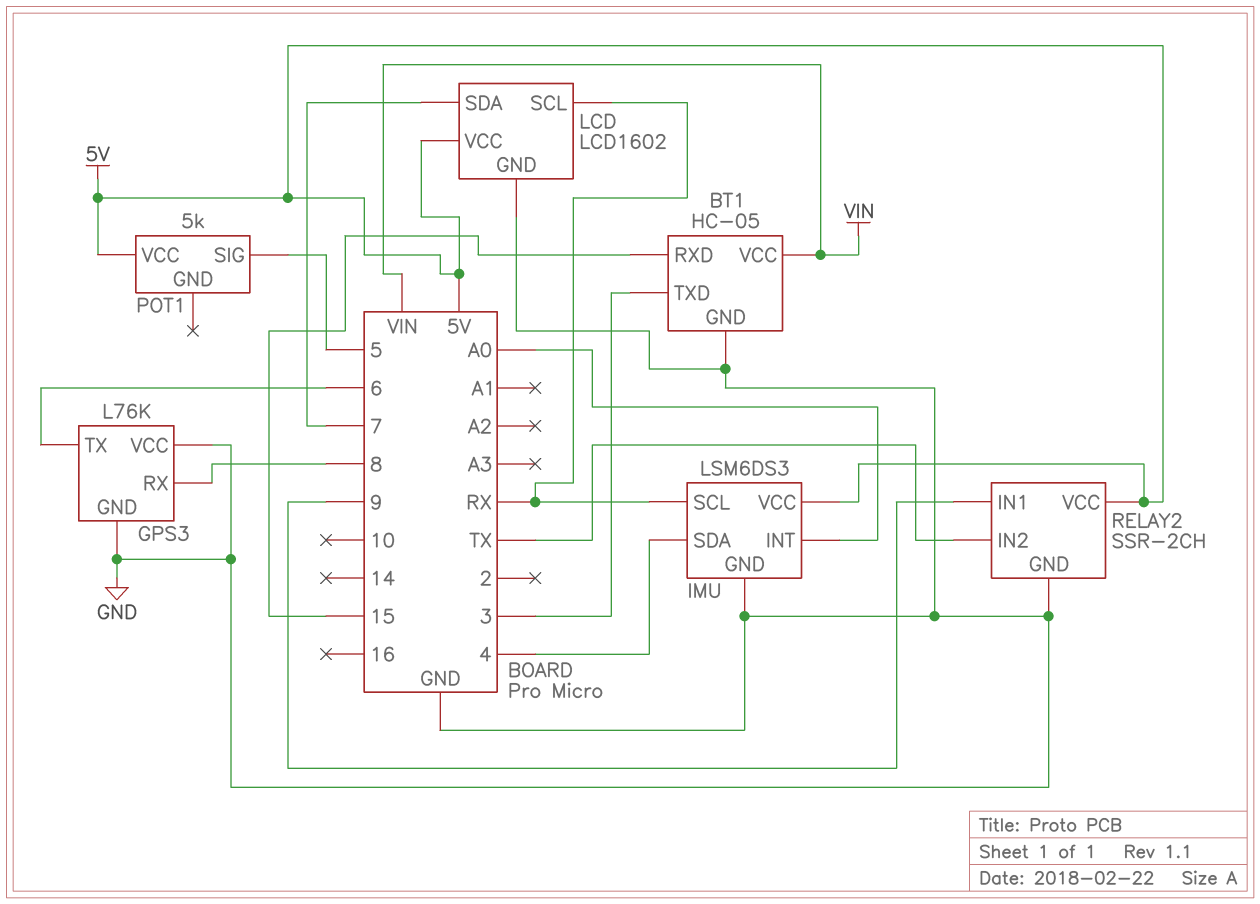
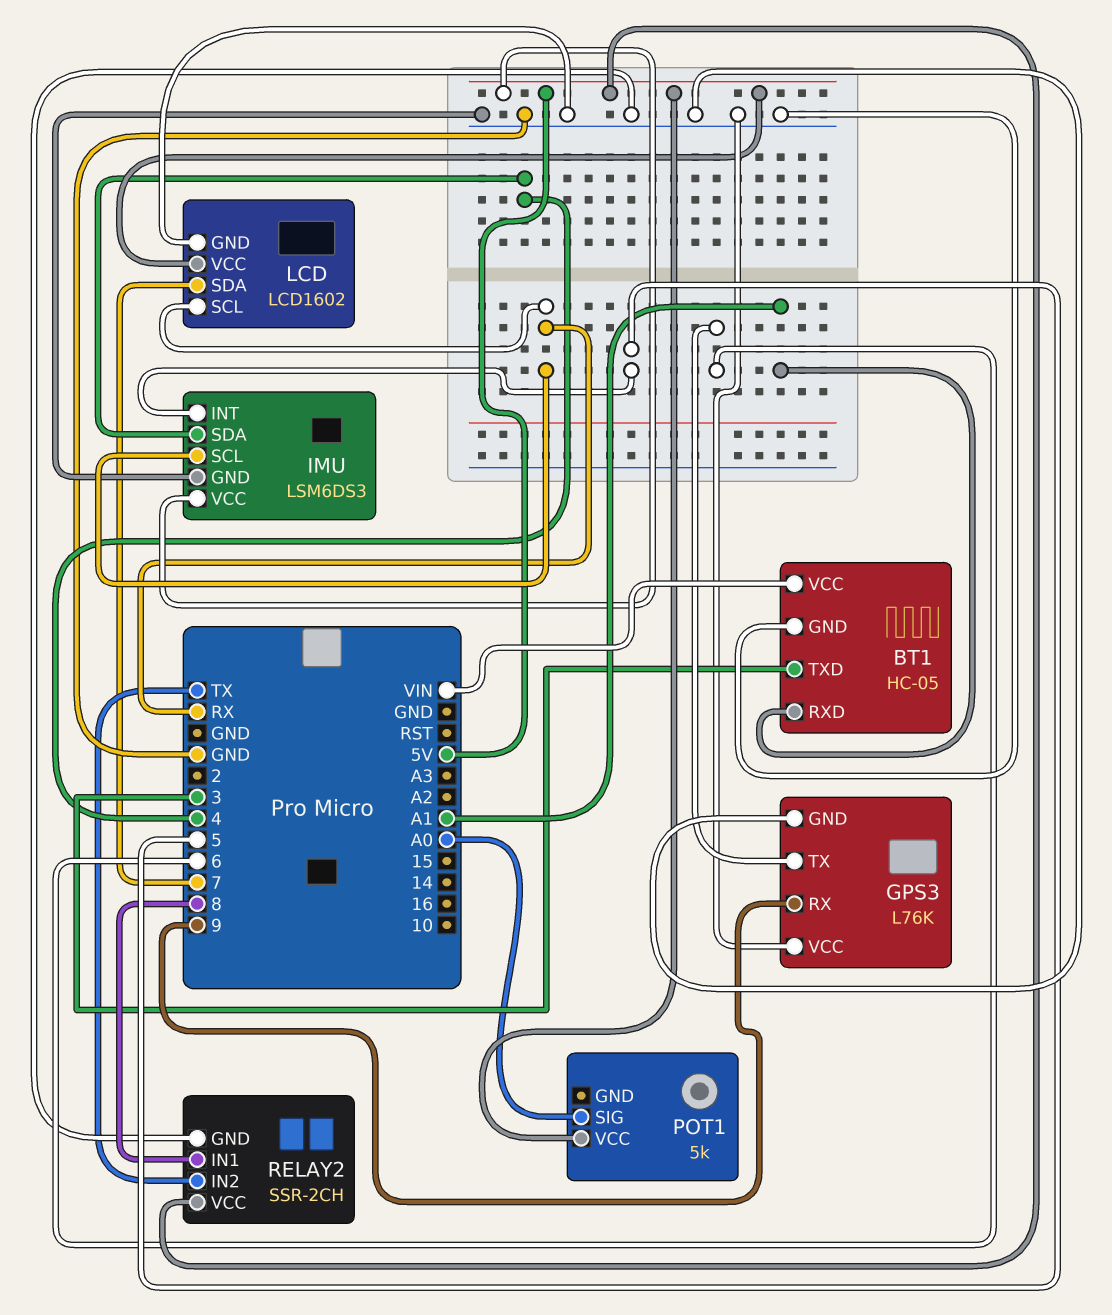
BT1 pin RXD: 15 -> A1
GPS3 pin RX: 8 -> 9
IMU pin INT: A0 -> 5
POT1 pin SIG: 5 -> A0
RELAY2 pin IN1: 9 -> 8

